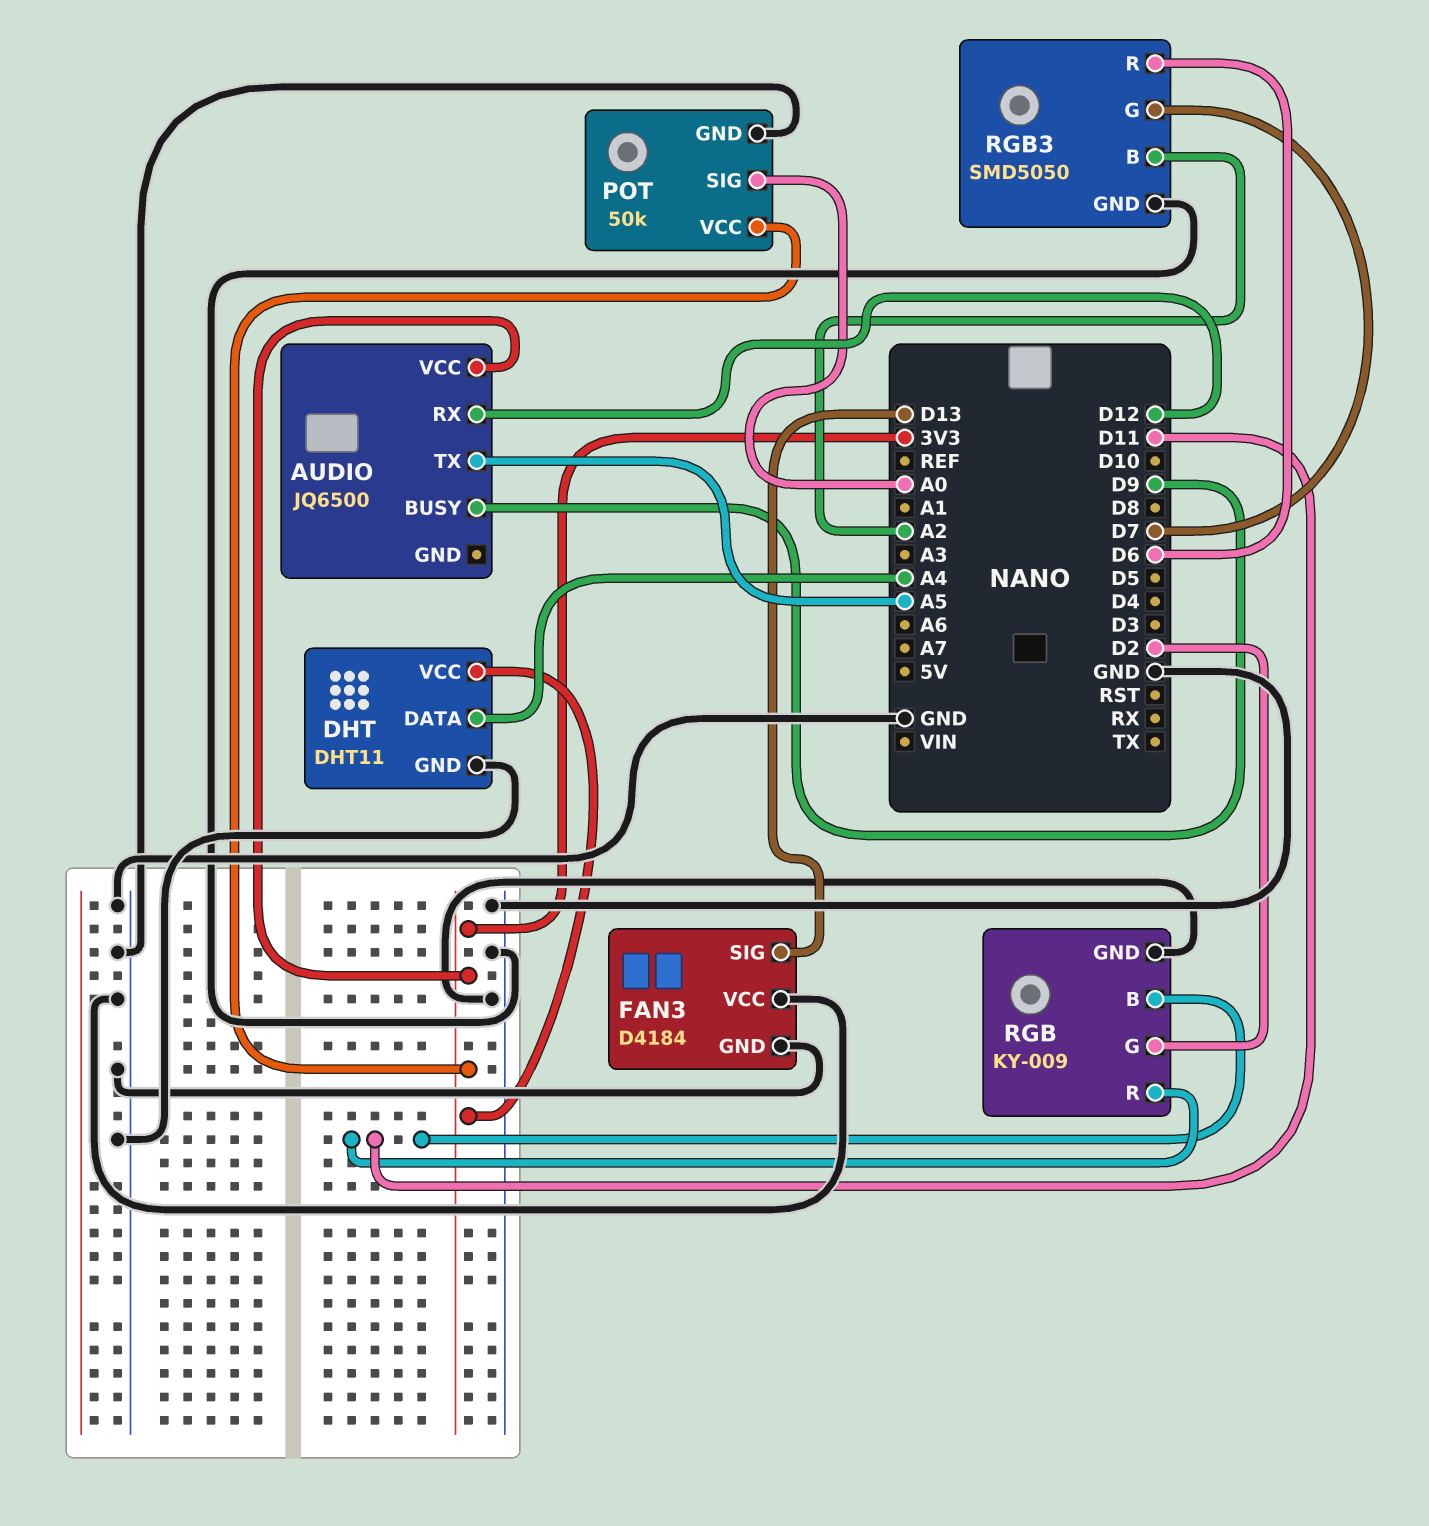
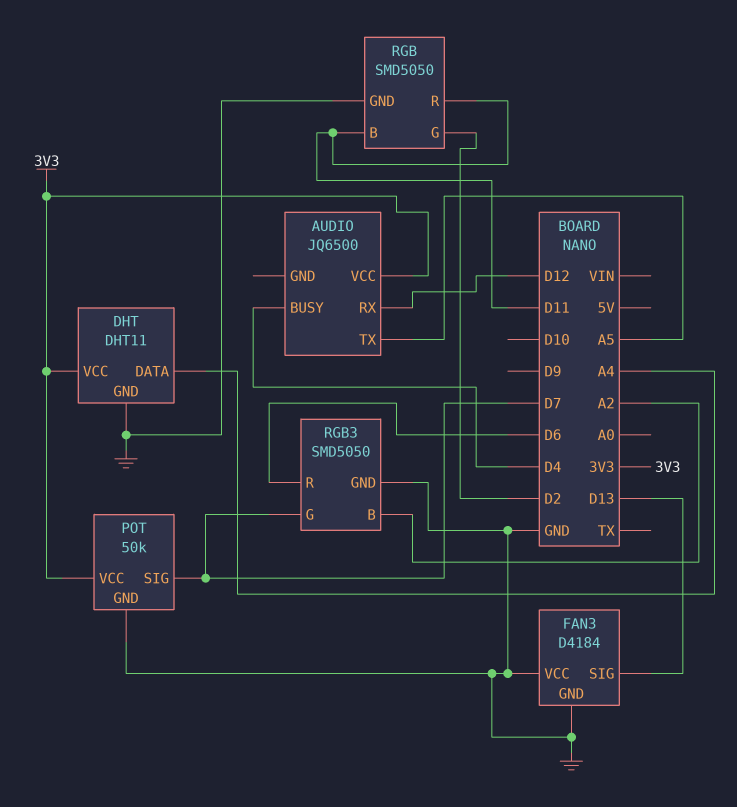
AUDIO pin BUSY: D9 -> D4
POT pin SIG: A0 -> D7
RGB: KY-009 -> SMD5050

